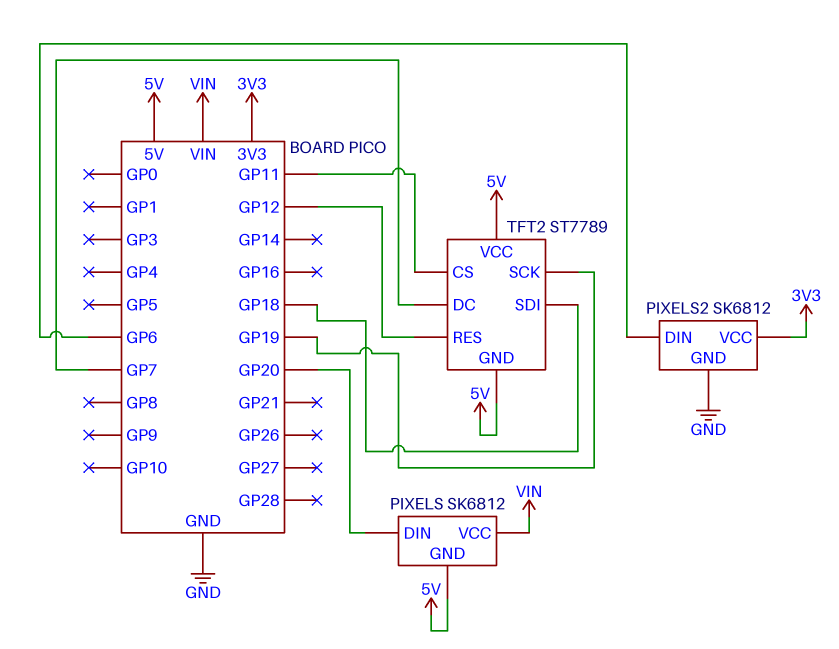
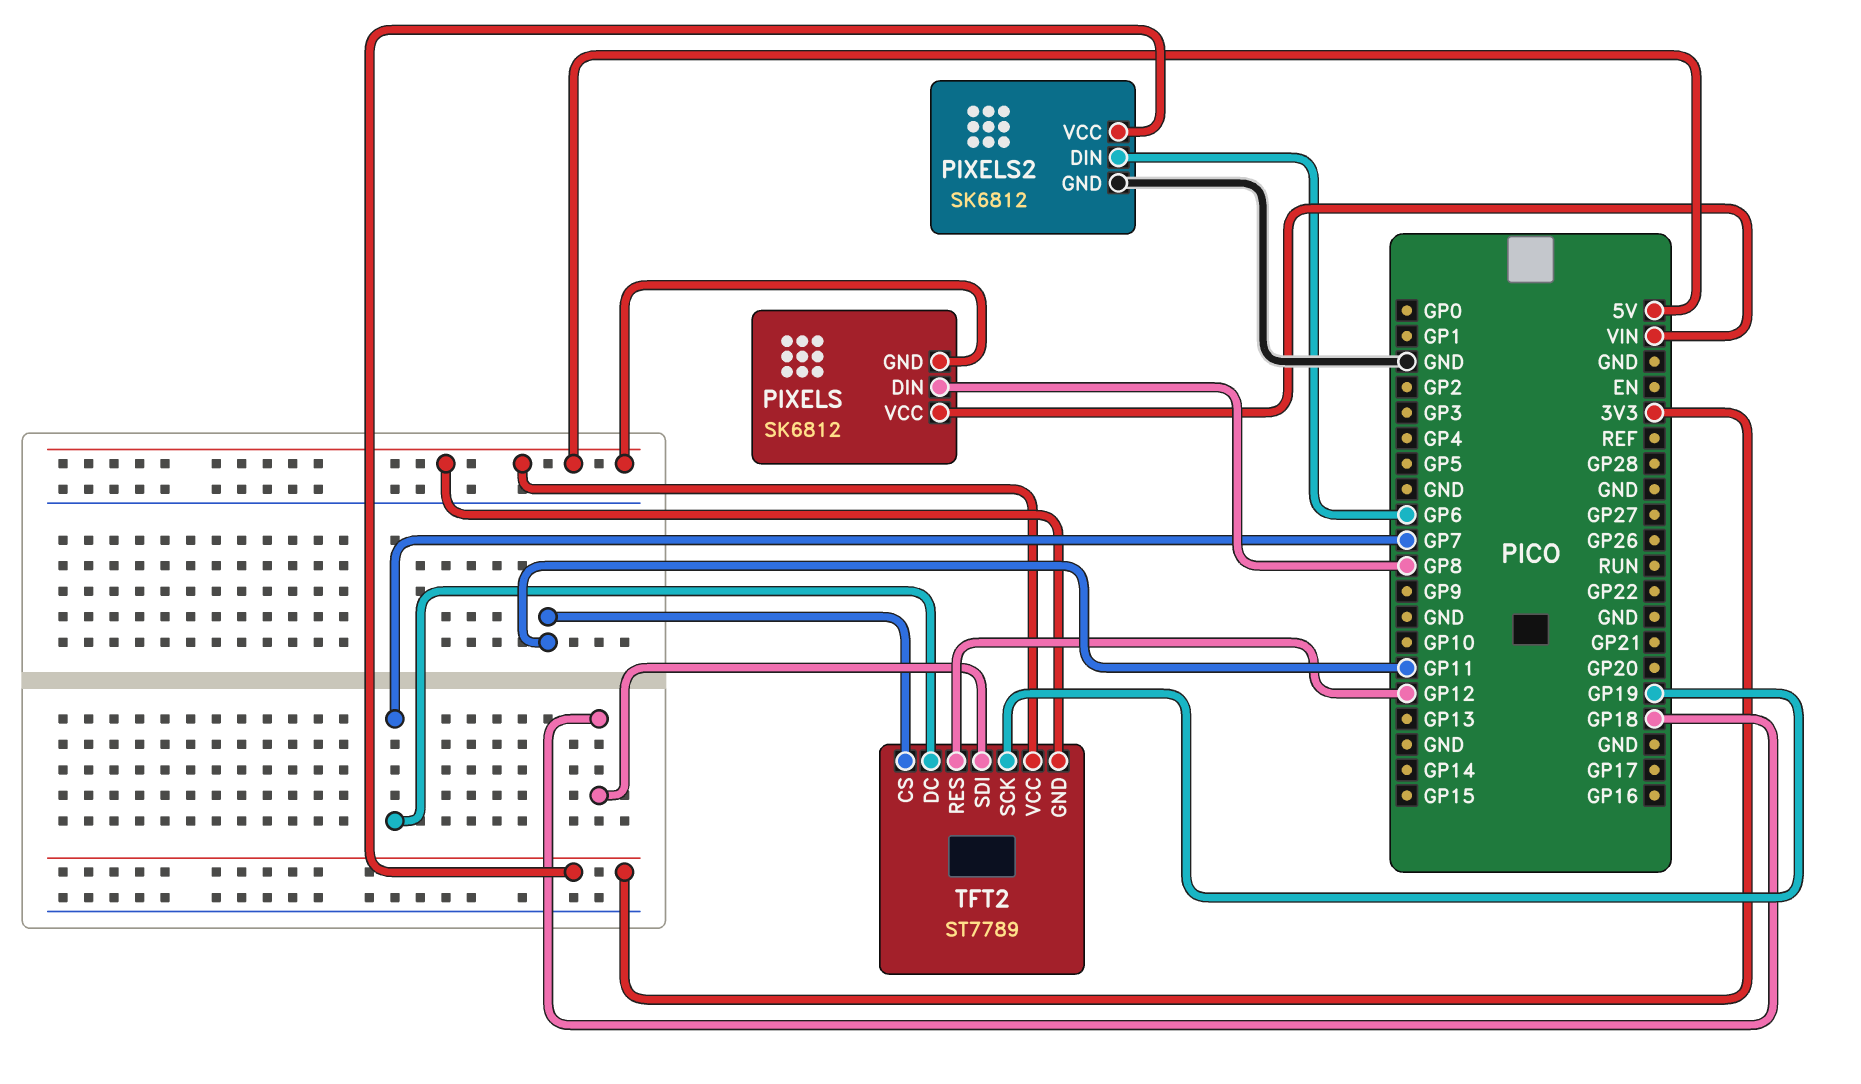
PIXELS pin DIN: GP20 -> GP8

